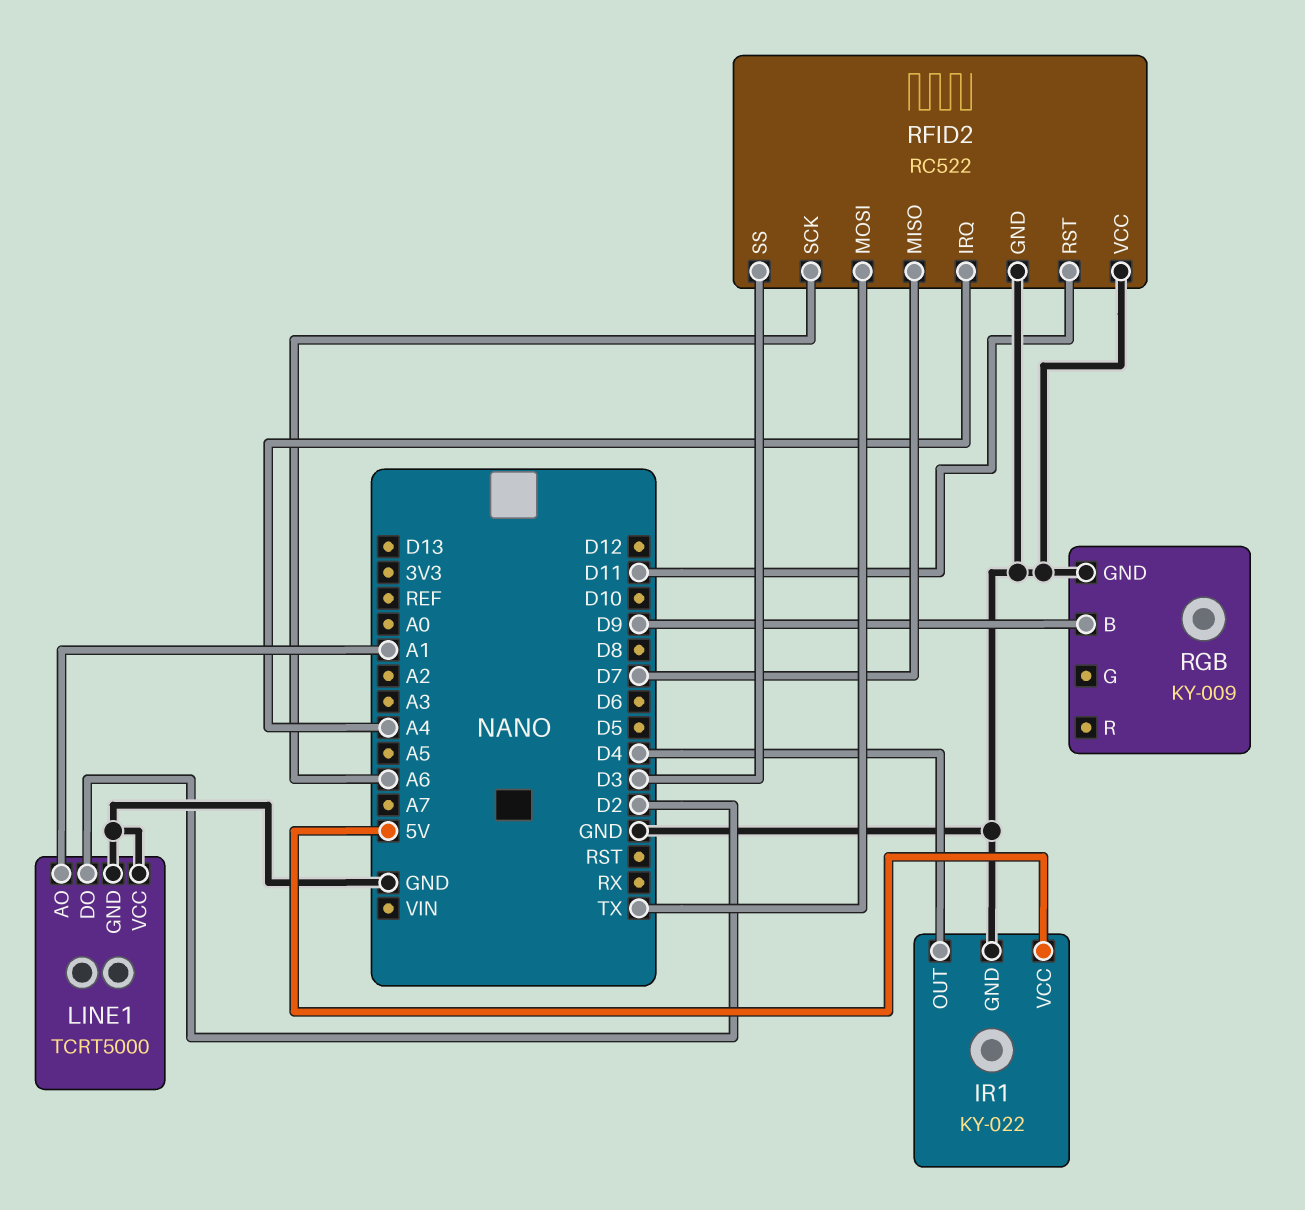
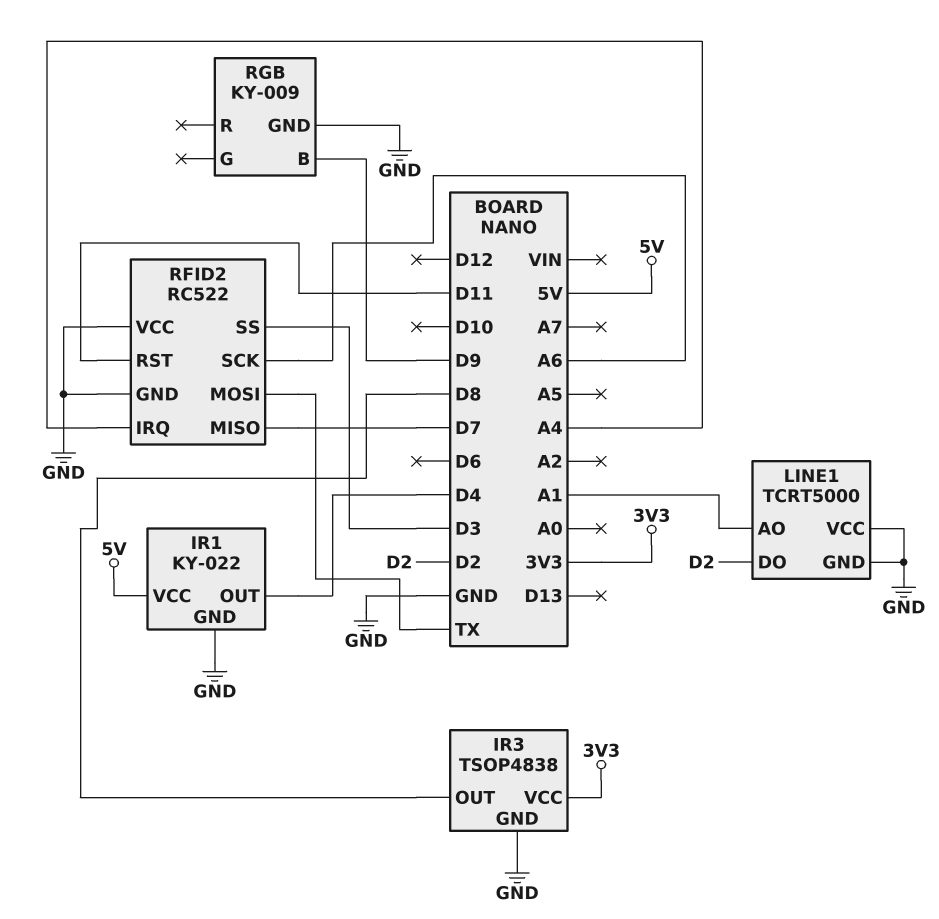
IR3: none -> TSOP4838
IR3 pin GND: none -> GND
IR3 pin OUT: none -> D8
IR3 pin VCC: none -> 3V3

